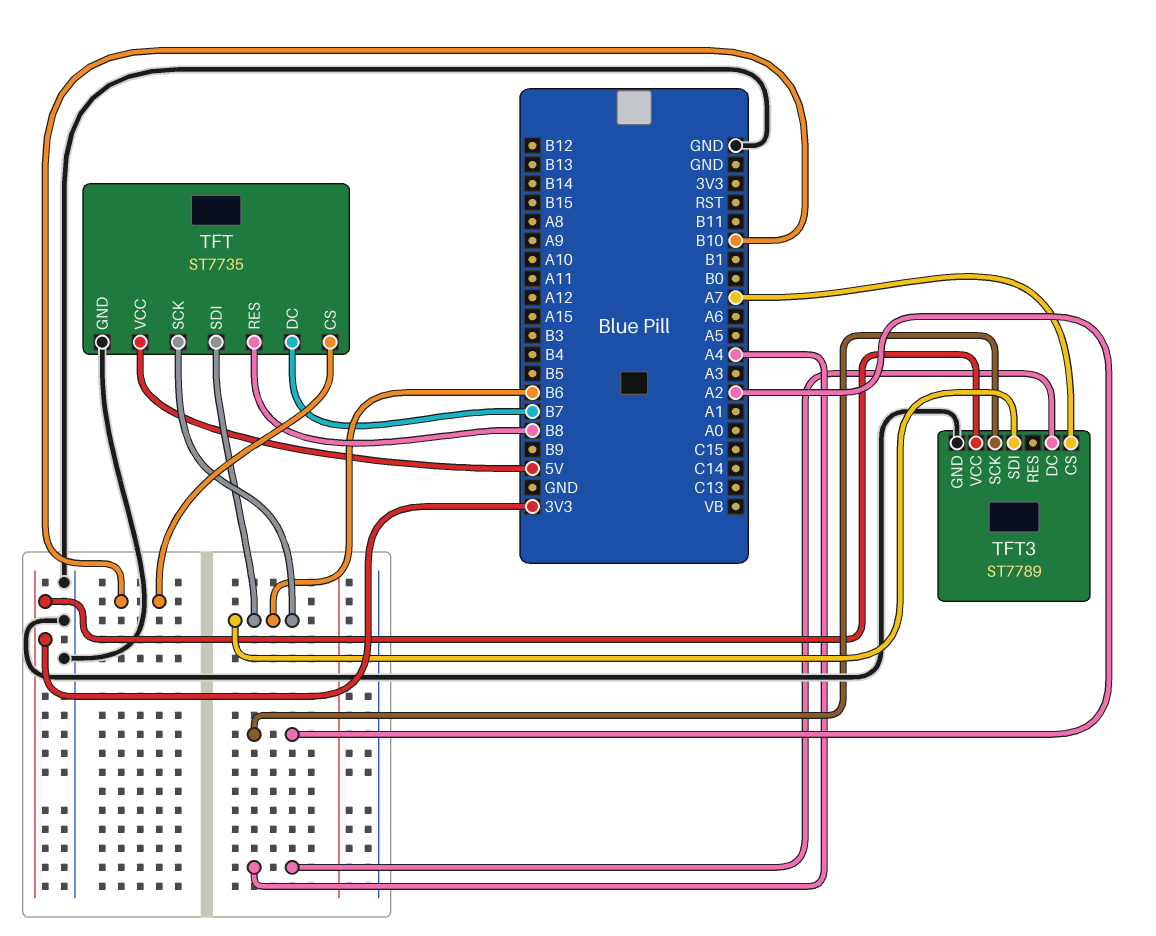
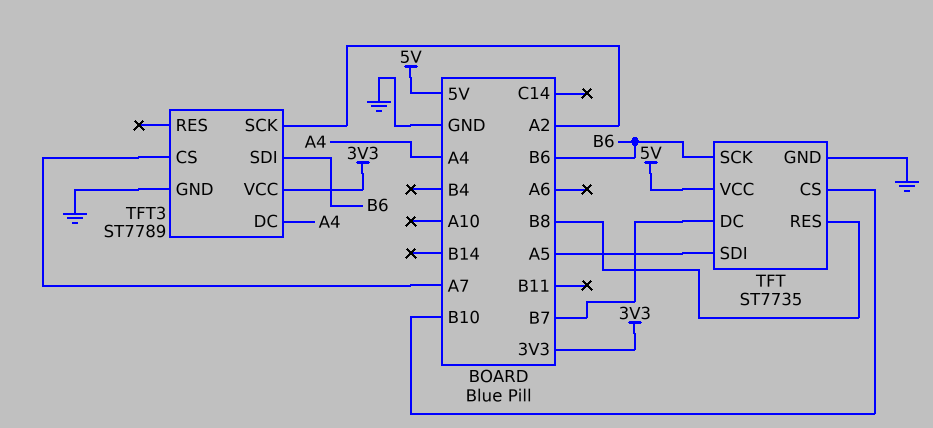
TFT pin SDI: B6 -> A5

